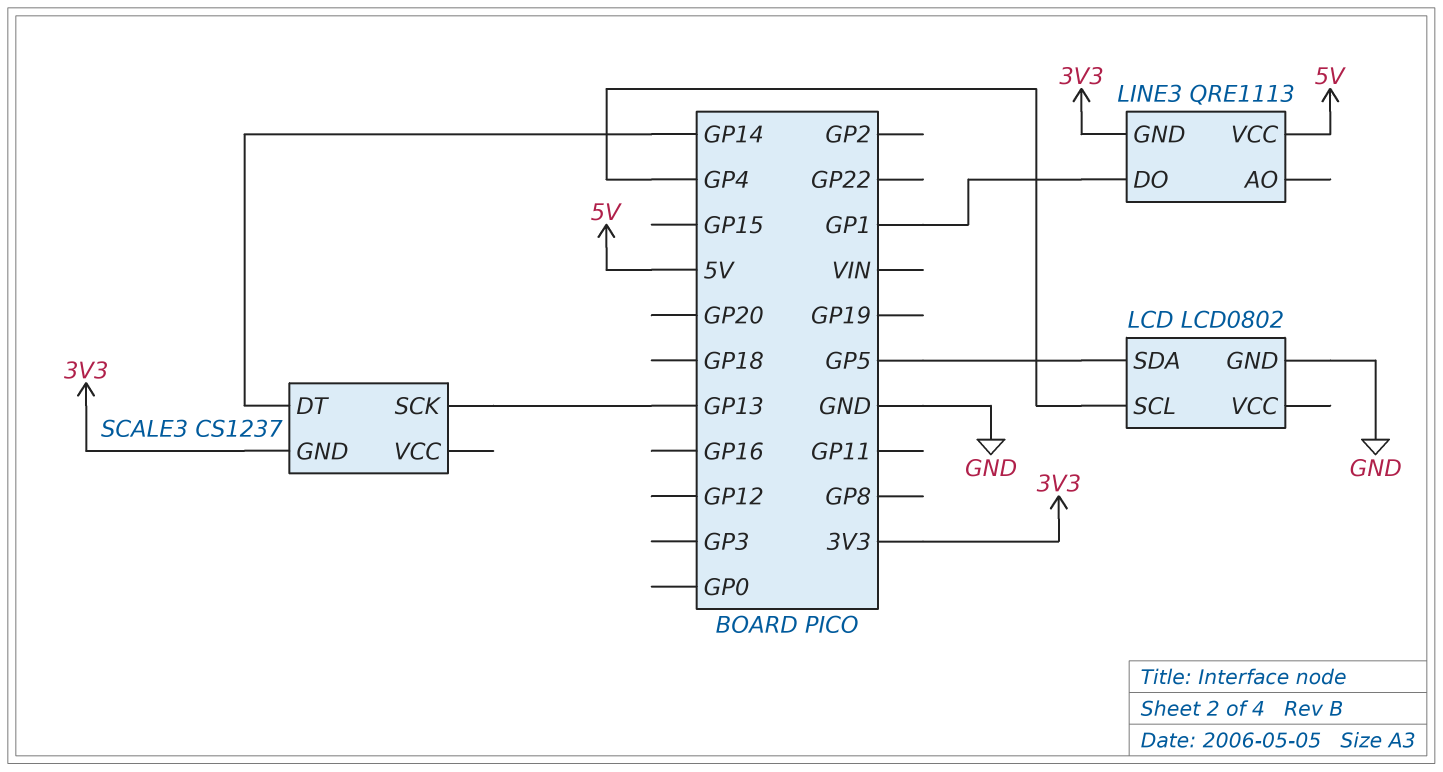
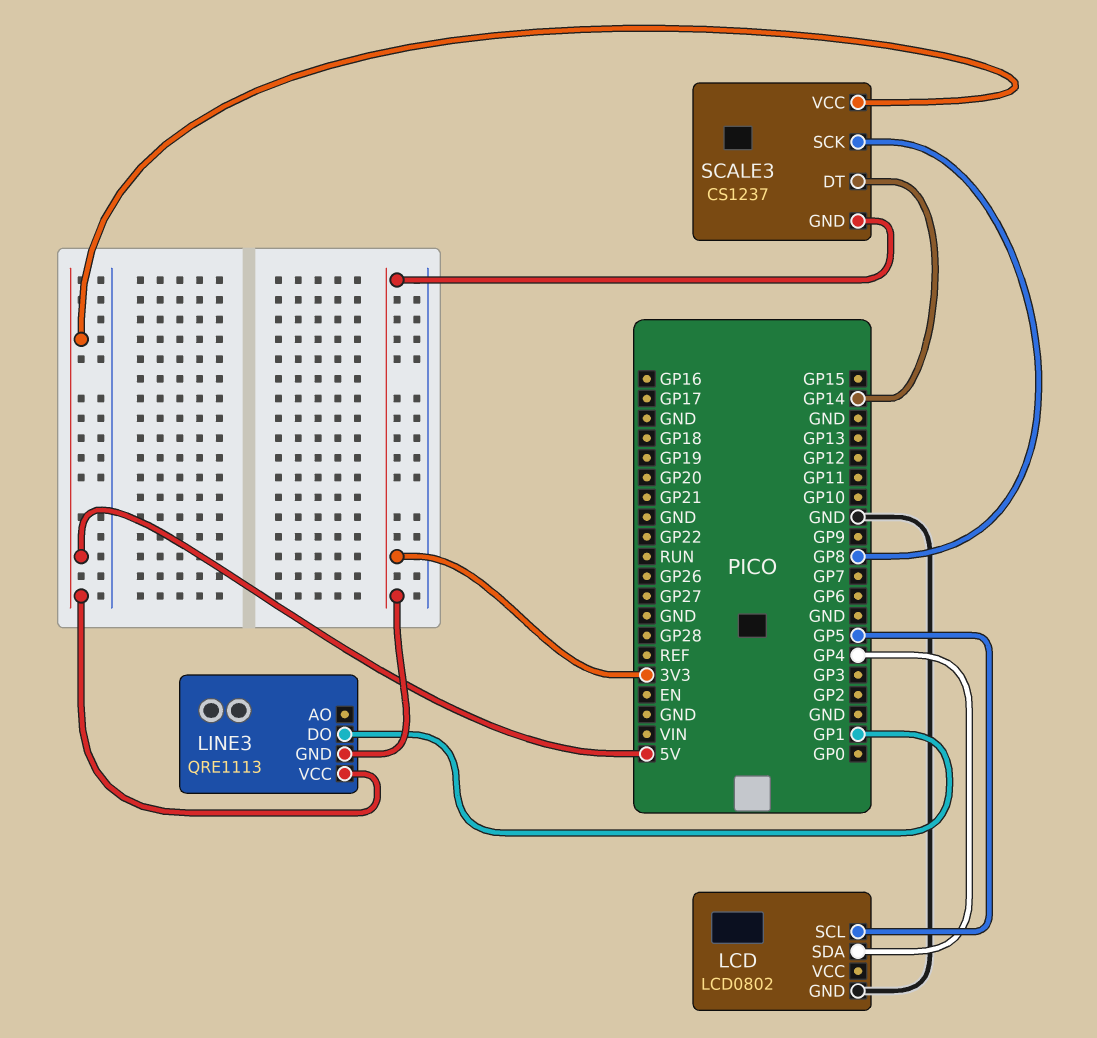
LCD pin SCL: GP4 -> GP5
LCD pin SDA: GP5 -> GP4
SCALE3 pin SCK: GP13 -> GP8
SCALE3 pin VCC: none -> 5V

